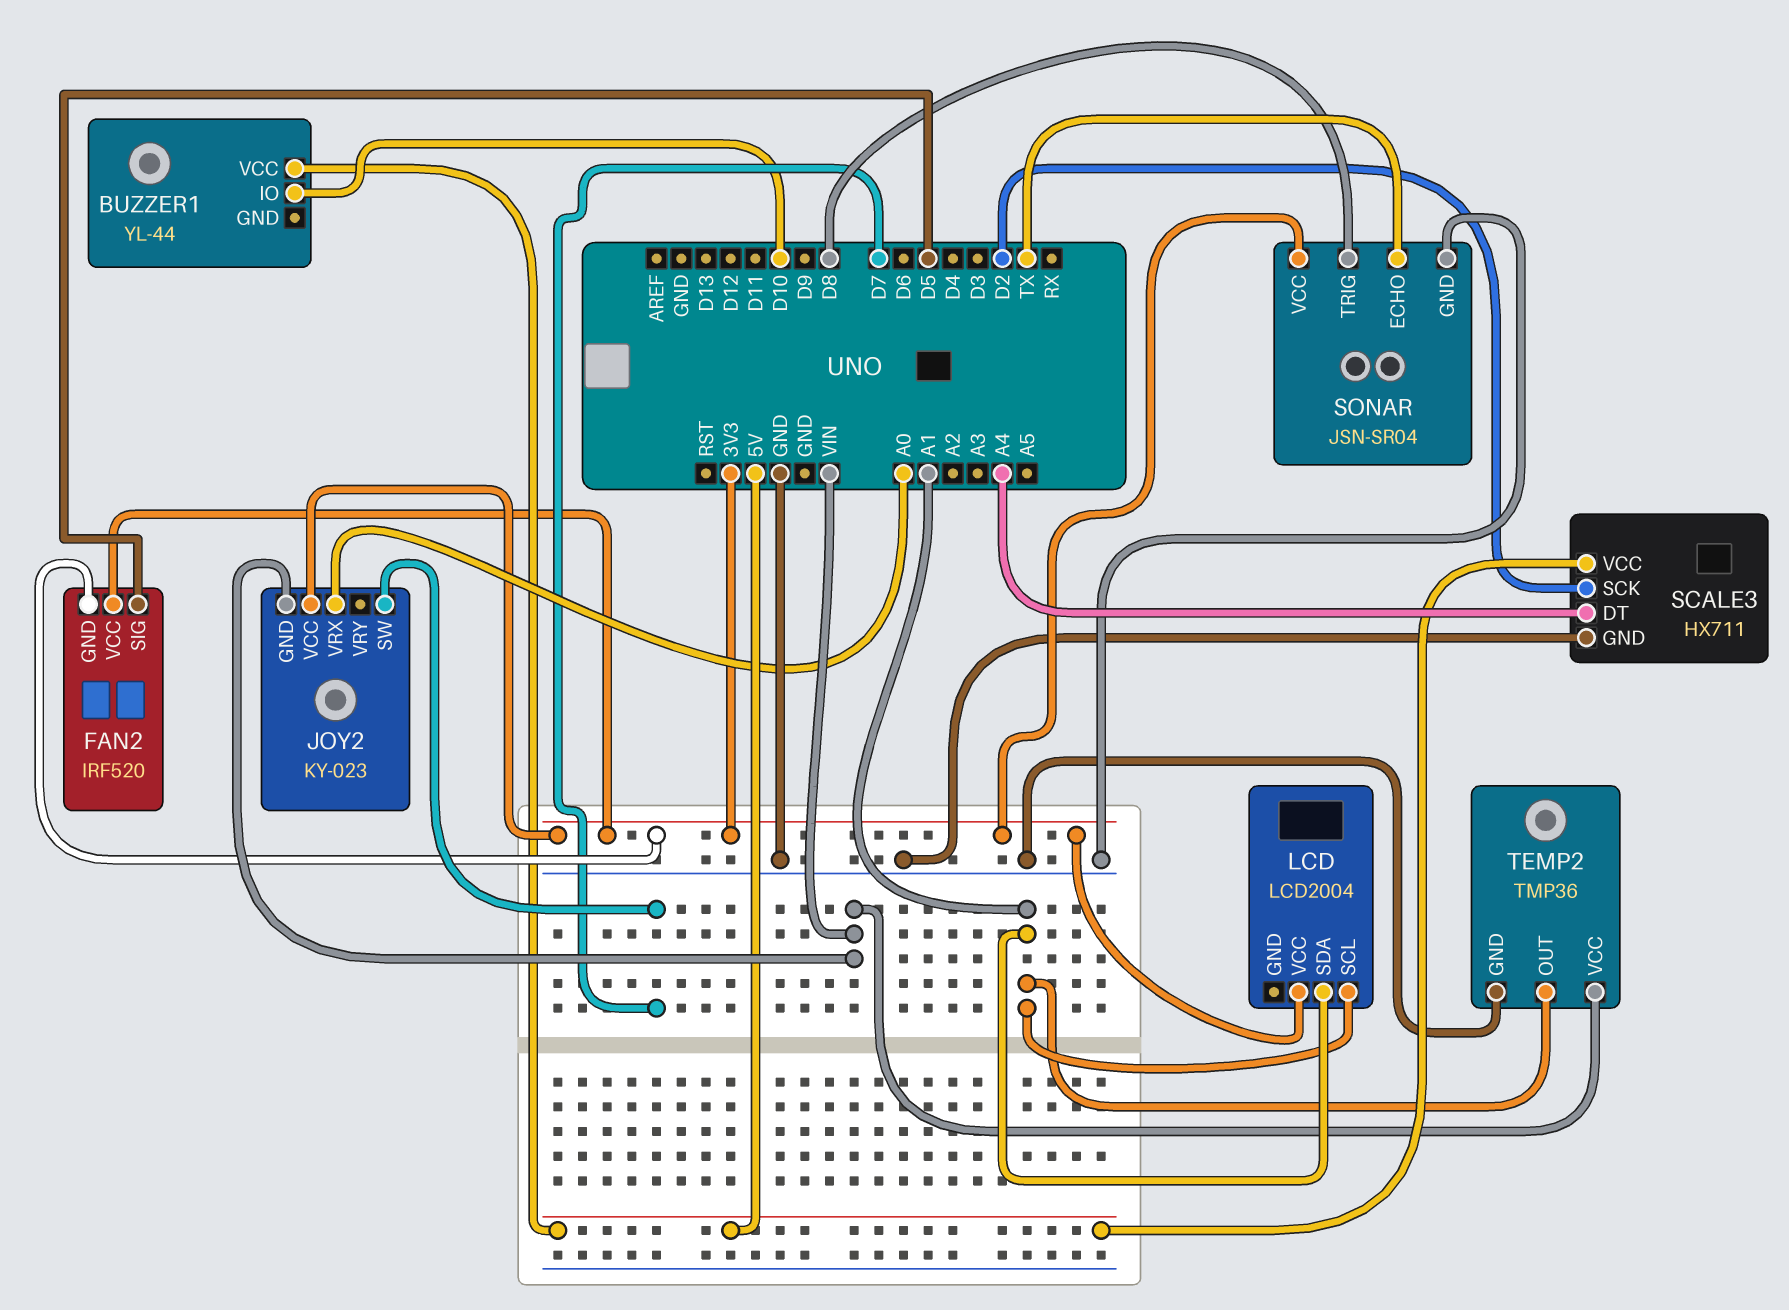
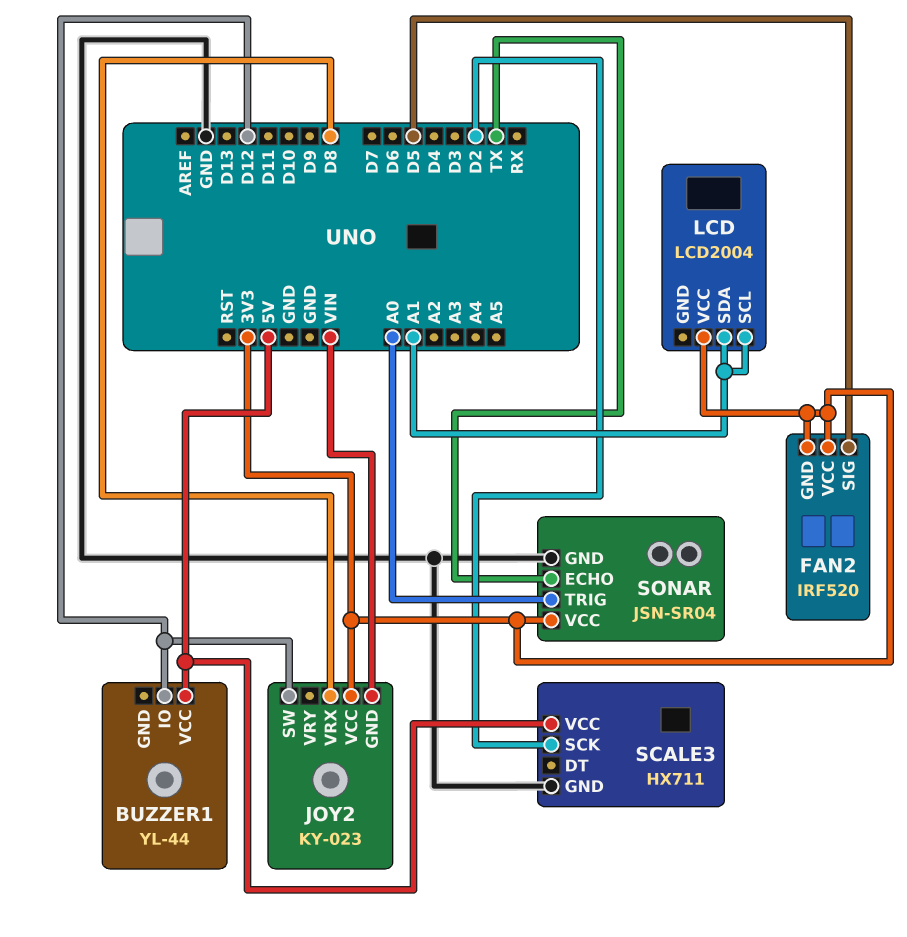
BUZZER1 pin IO: D10 -> D12
JOY2 pin SW: D7 -> D12
JOY2 pin VRX: A0 -> D8
SCALE3 pin DT: A4 -> none
SONAR pin TRIG: D8 -> A0
TEMP2: TMP36 -> none
TEMP2 pin GND: GND -> none
TEMP2 pin OUT: A1 -> none
TEMP2 pin VCC: VIN -> none

